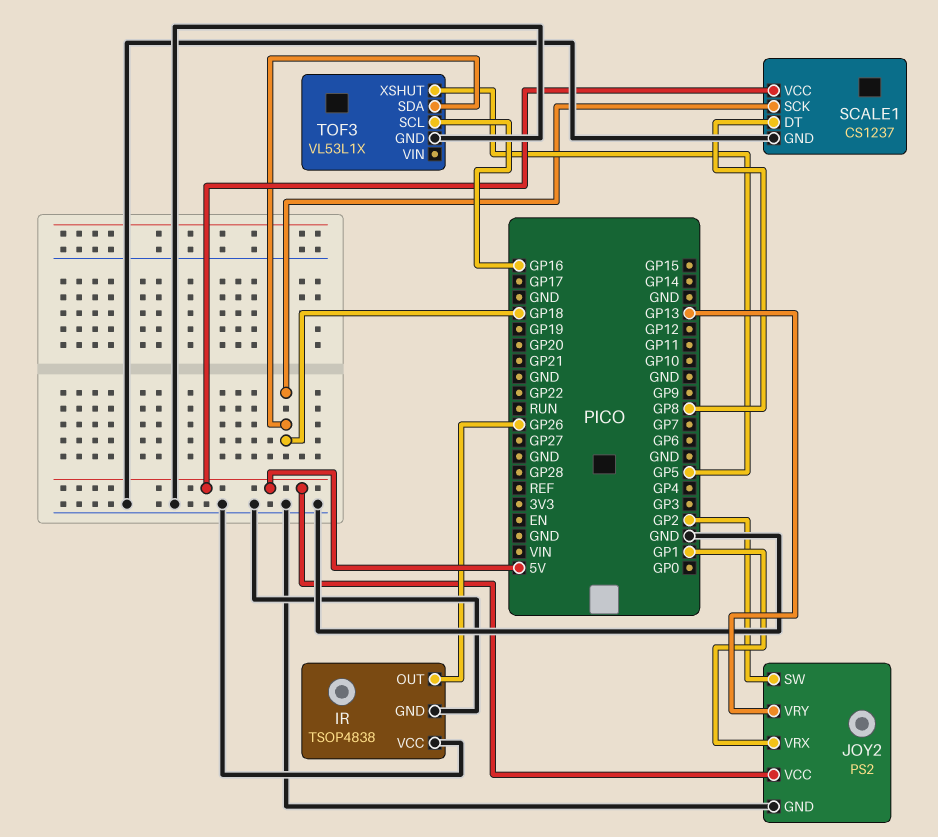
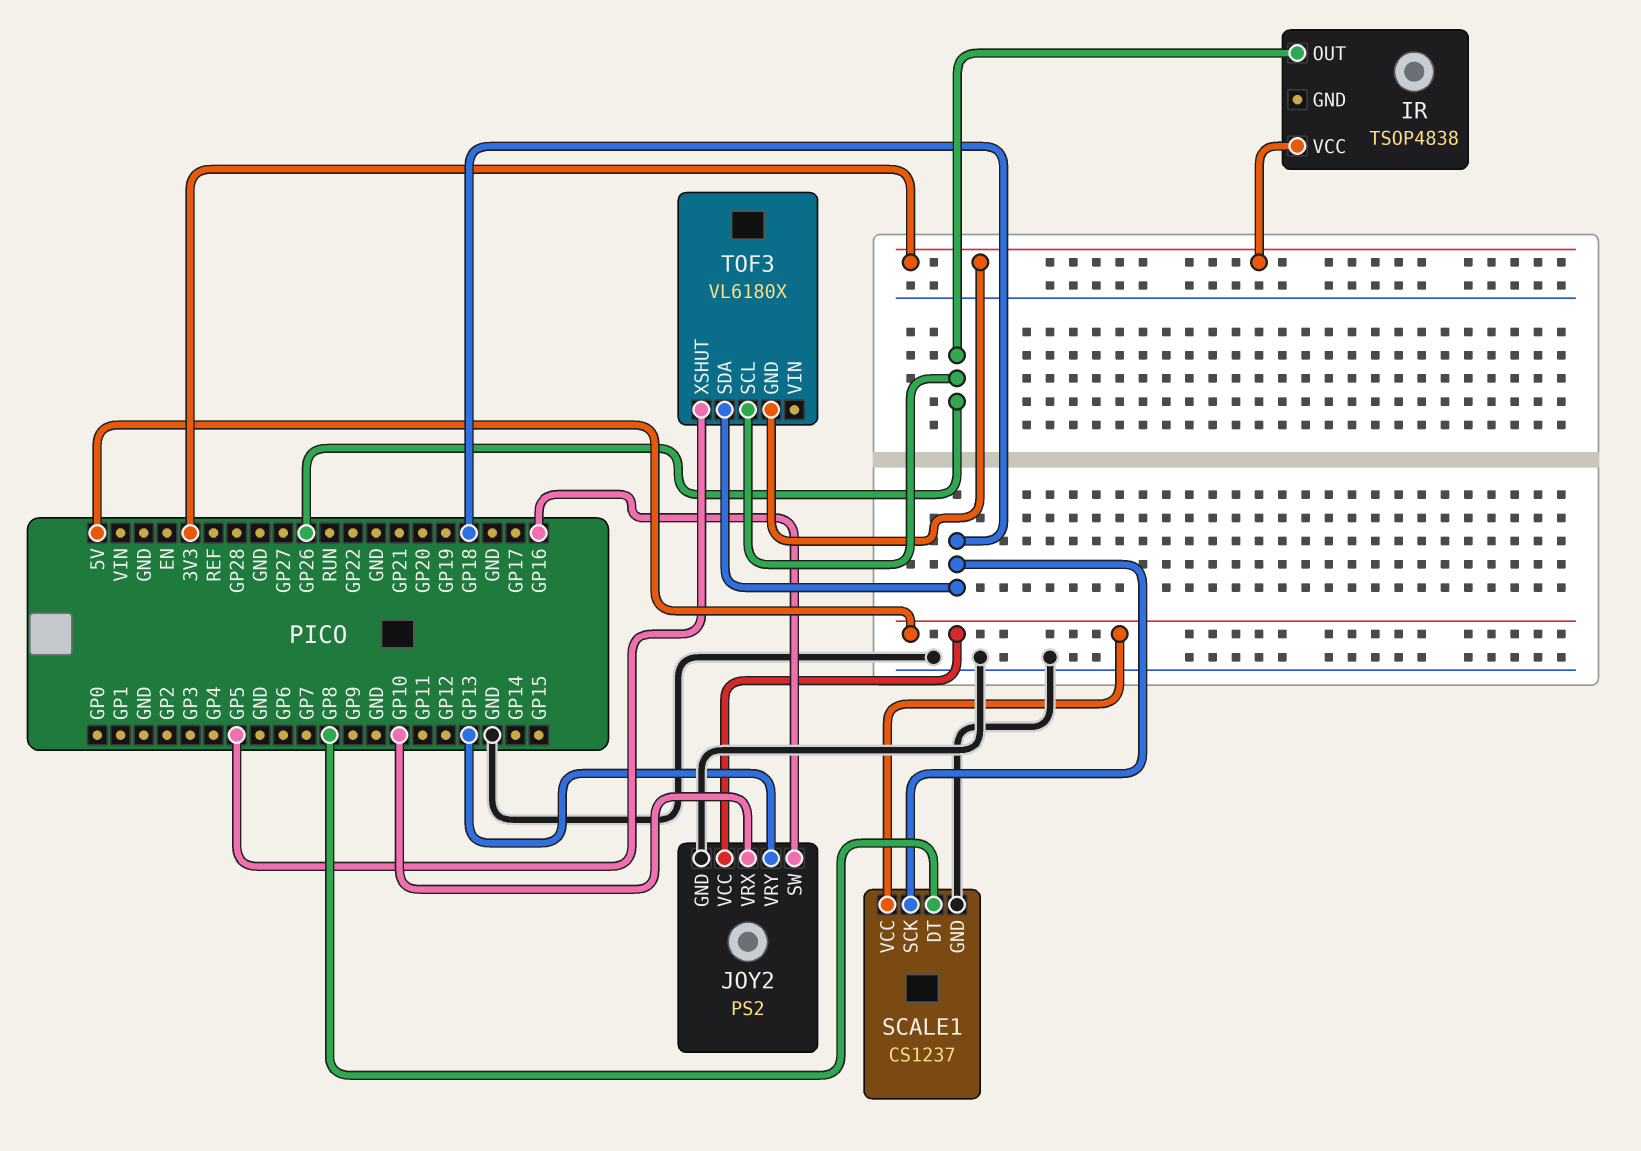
IR pin GND: GND -> none
IR pin VCC: GND -> 3V3
JOY2 pin SW: GP2 -> GP16
JOY2 pin VRX: GP1 -> GP10
TOF3: VL53L1X -> VL6180X
TOF3 pin GND: GND -> 3V3
TOF3 pin SCL: GP16 -> GP26

